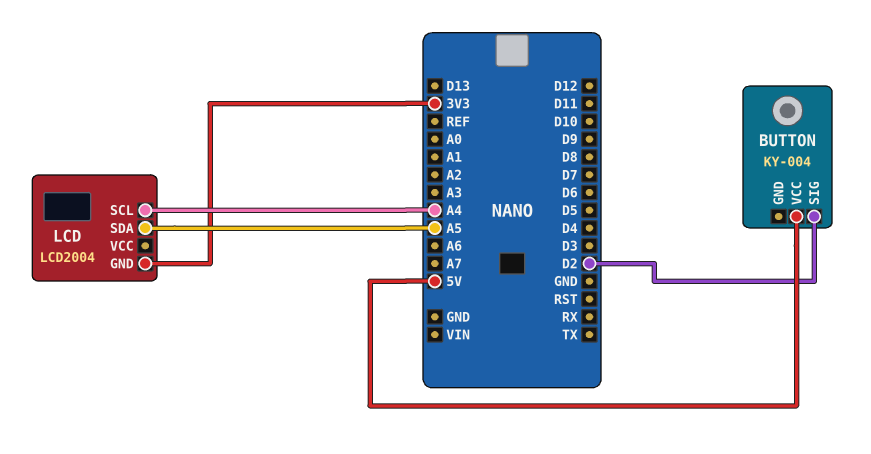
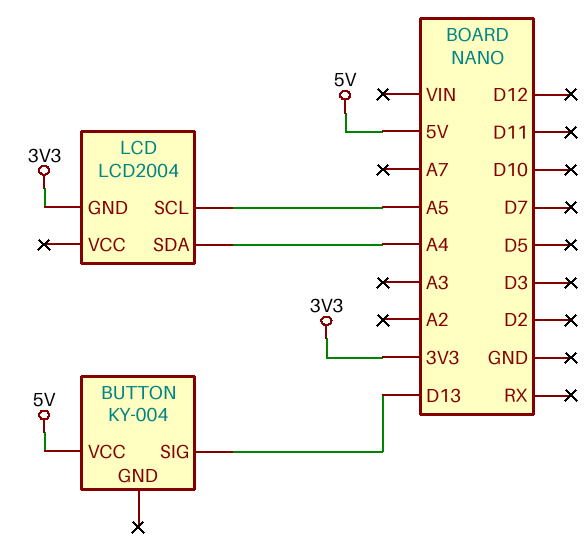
BUTTON pin SIG: D2 -> D13
LCD pin SCL: A4 -> A5
LCD pin SDA: A5 -> A4

